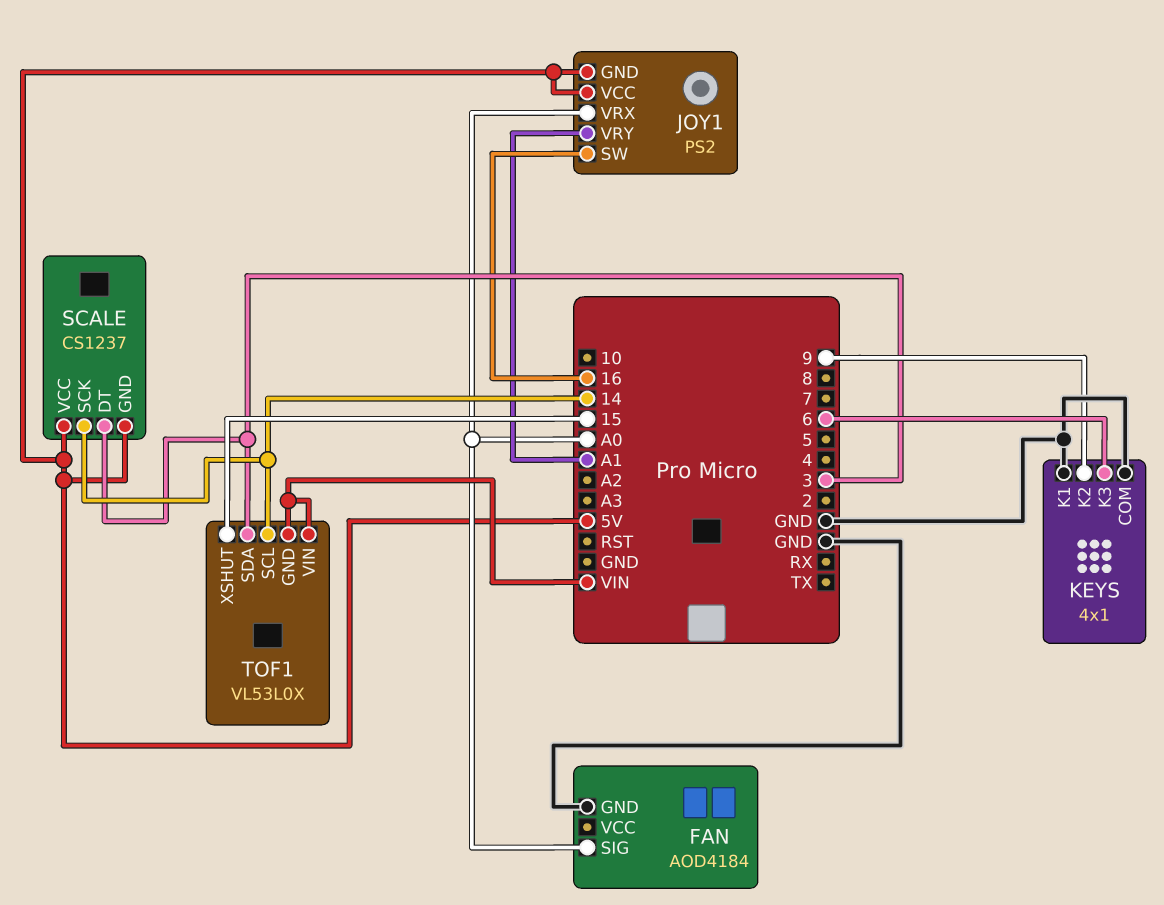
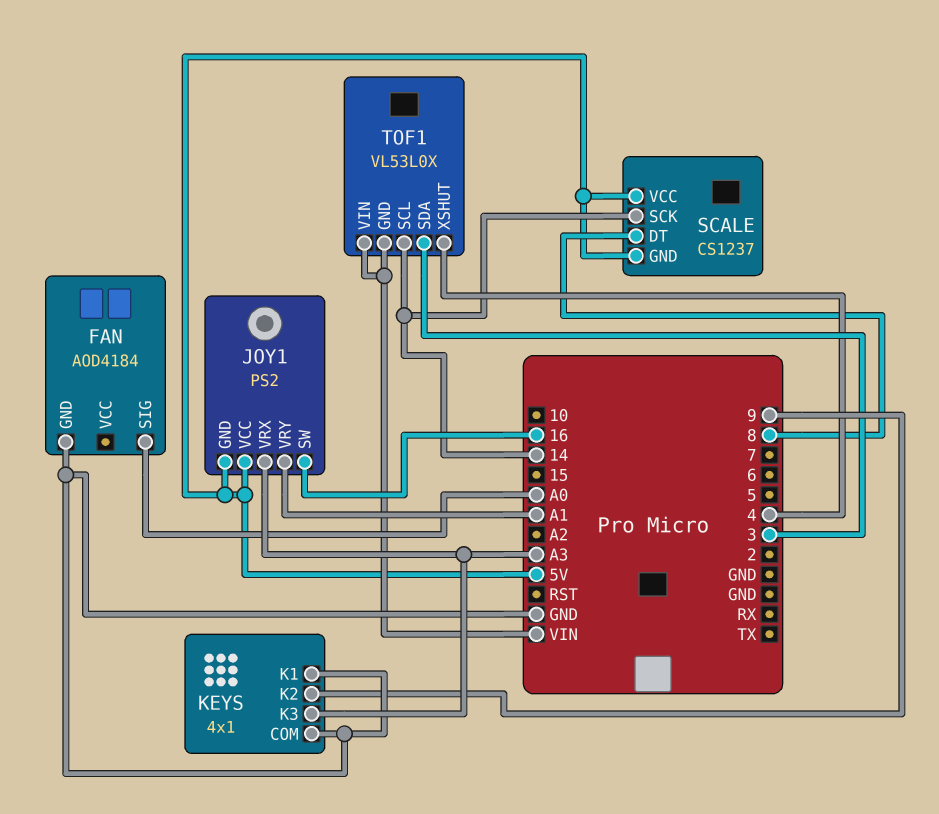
JOY1 pin VRX: A0 -> A3
KEYS pin K3: 6 -> A3
SCALE pin DT: 3 -> 8
TOF1 pin XSHUT: 15 -> 4

